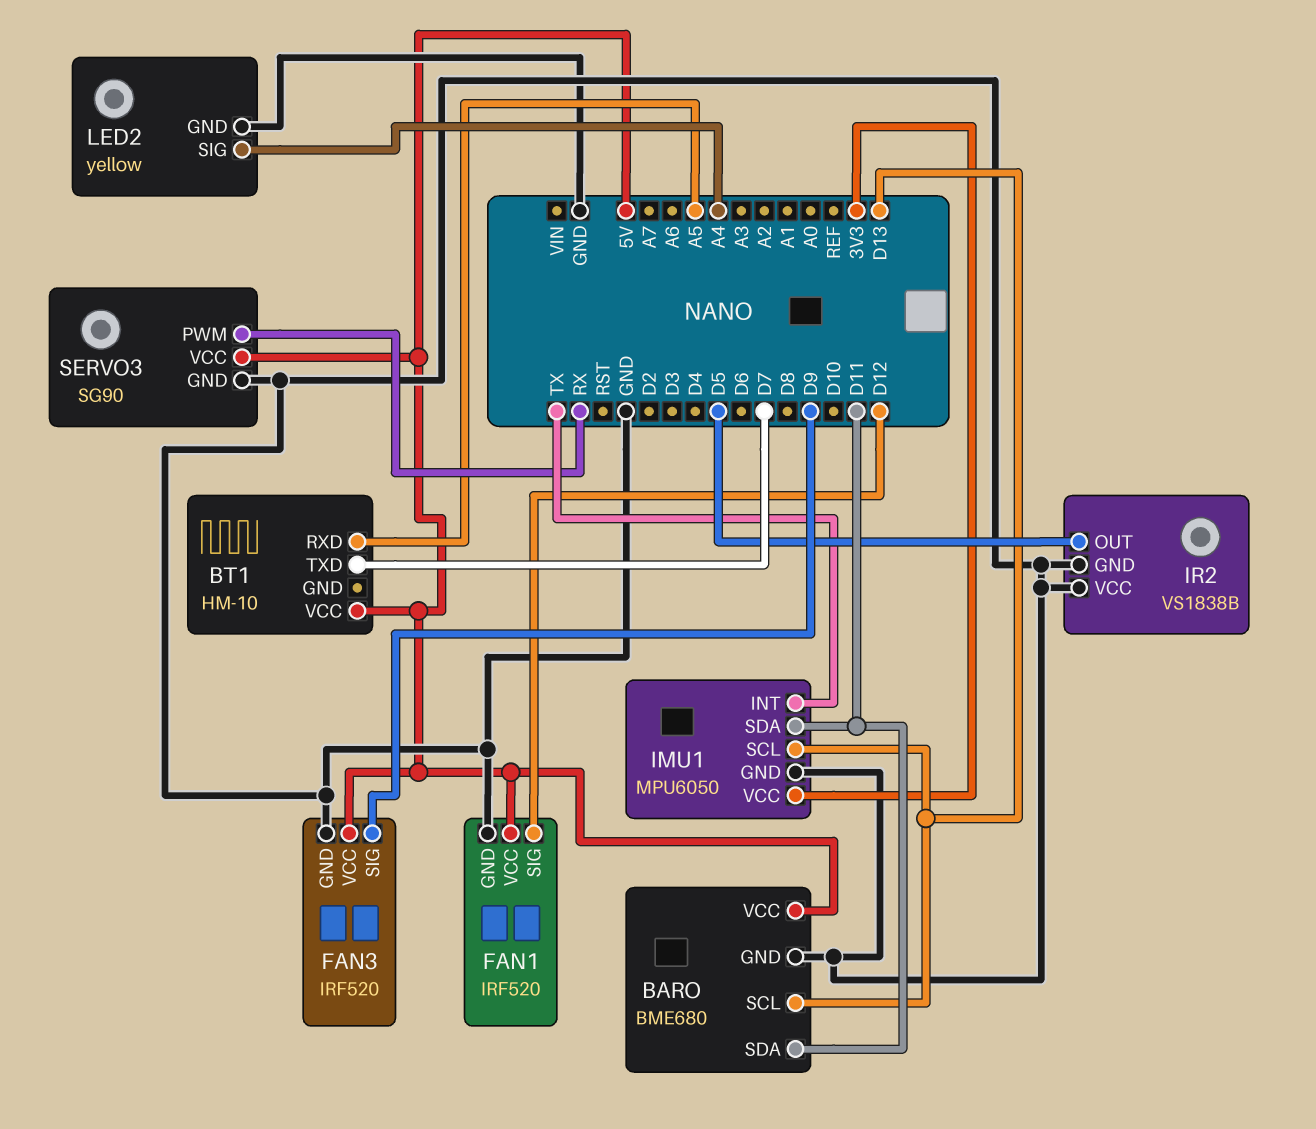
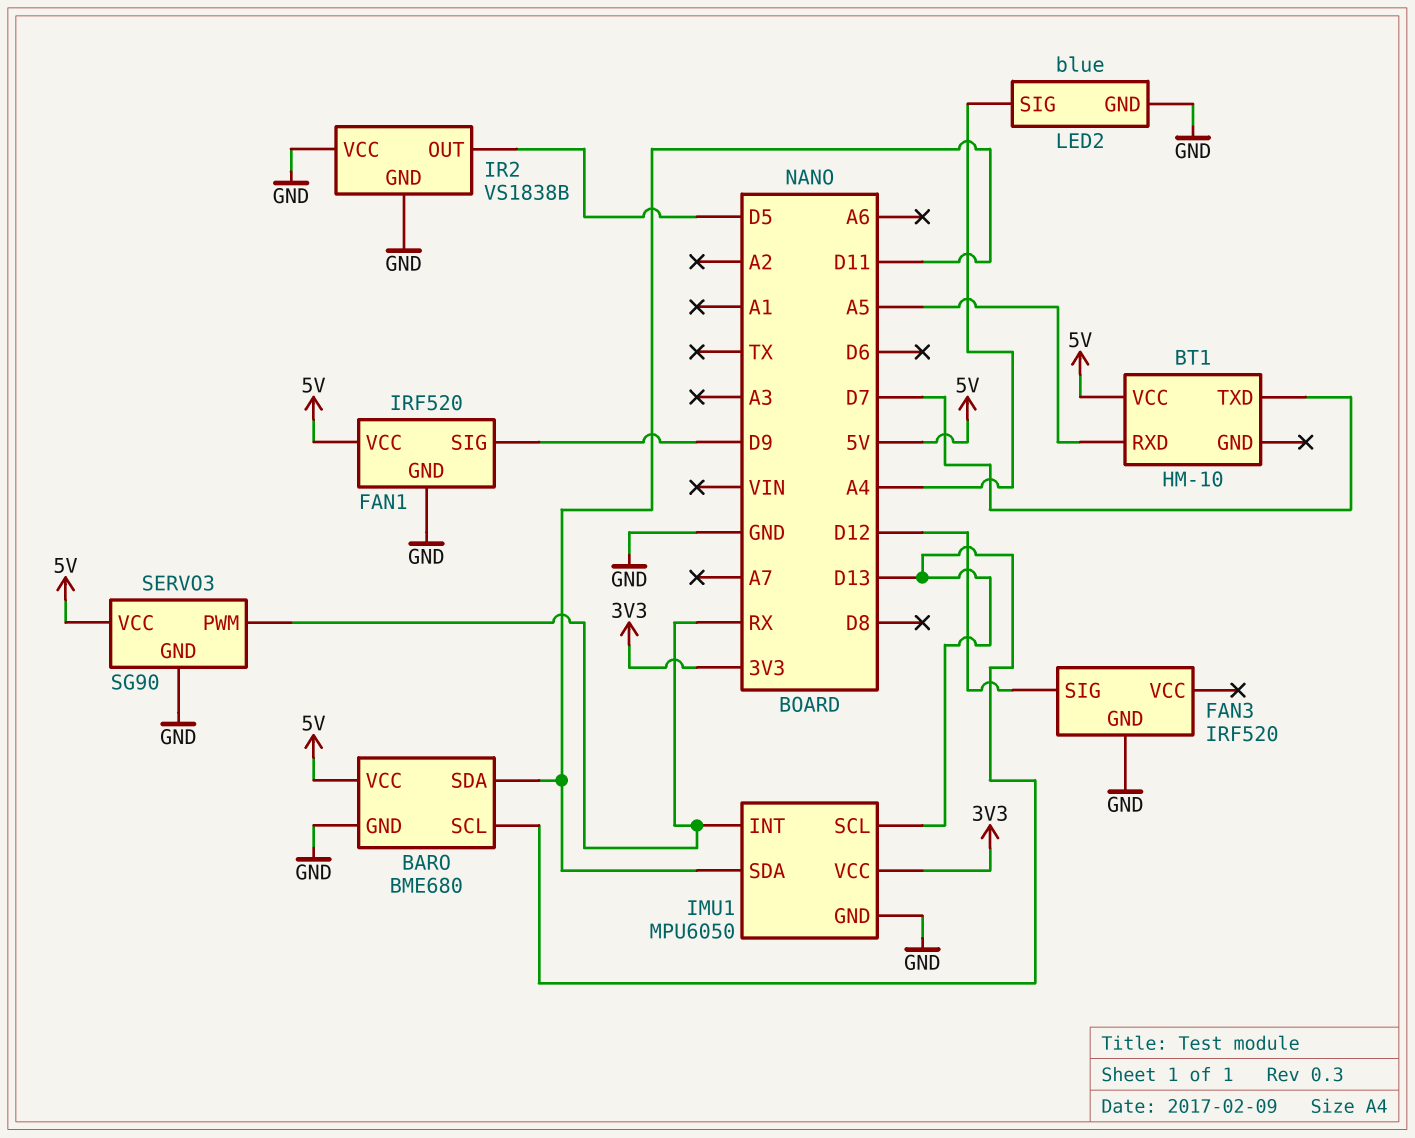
FAN1 pin SIG: D12 -> D9
FAN3 pin SIG: D9 -> D12
FAN3 pin VCC: 5V -> none
IMU1 pin INT: TX -> RX
LED2: yellow -> blue

